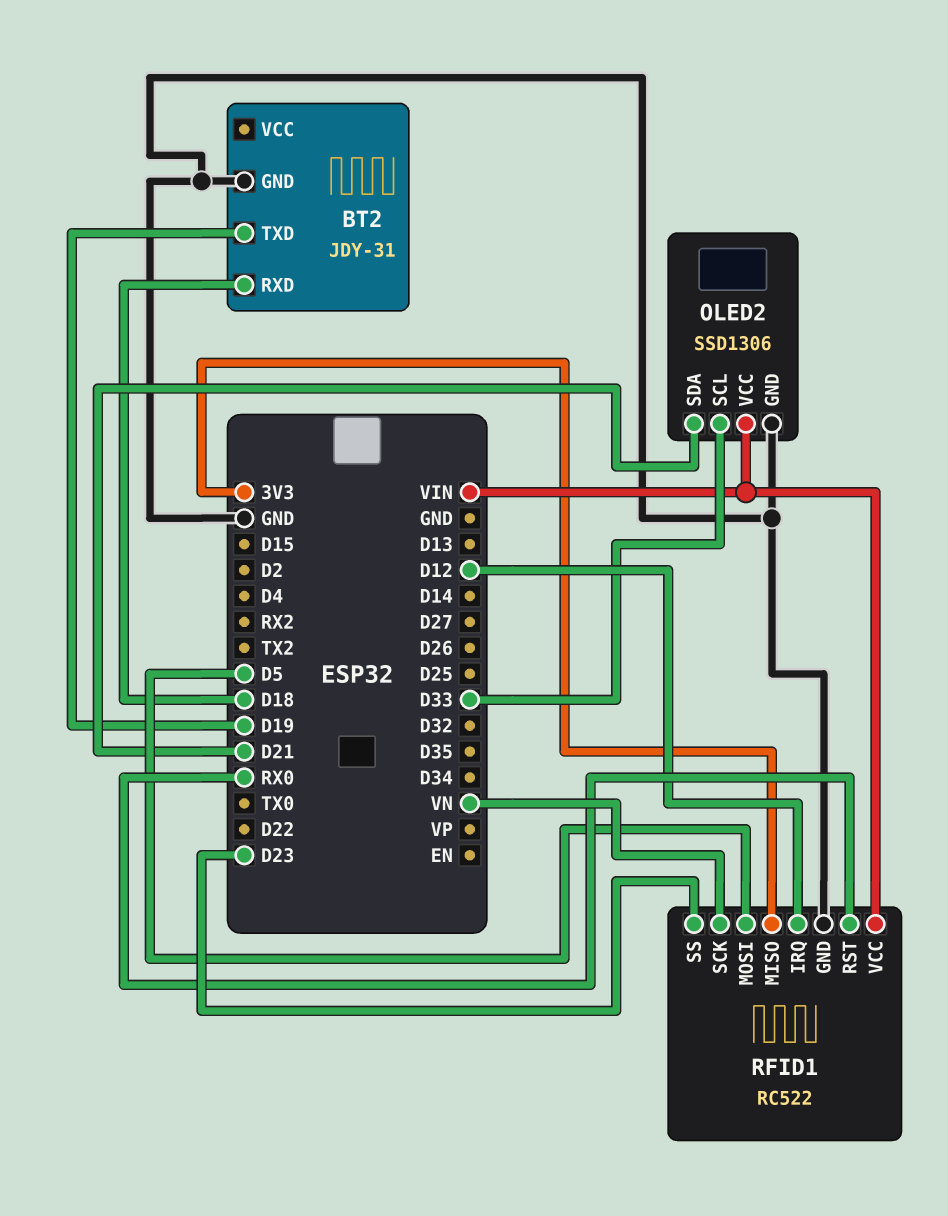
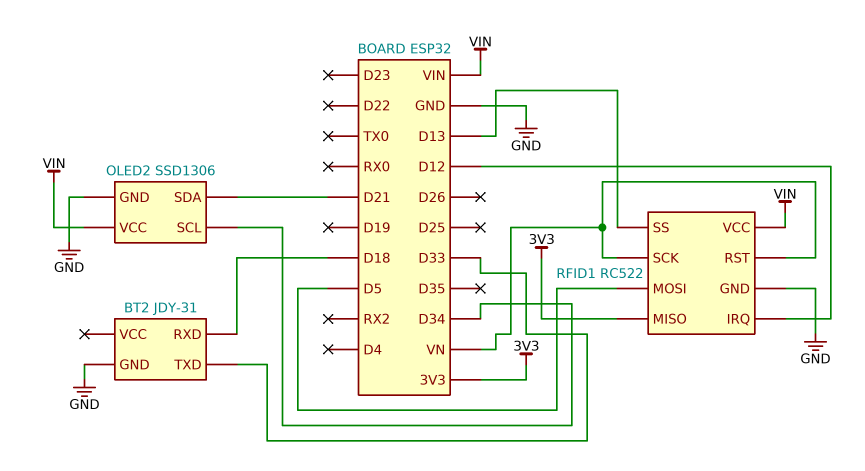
BT2 pin TXD: D19 -> D33
OLED2 pin SCL: D33 -> D34
RFID1 pin RST: RX0 -> VN
RFID1 pin SS: D23 -> D13

